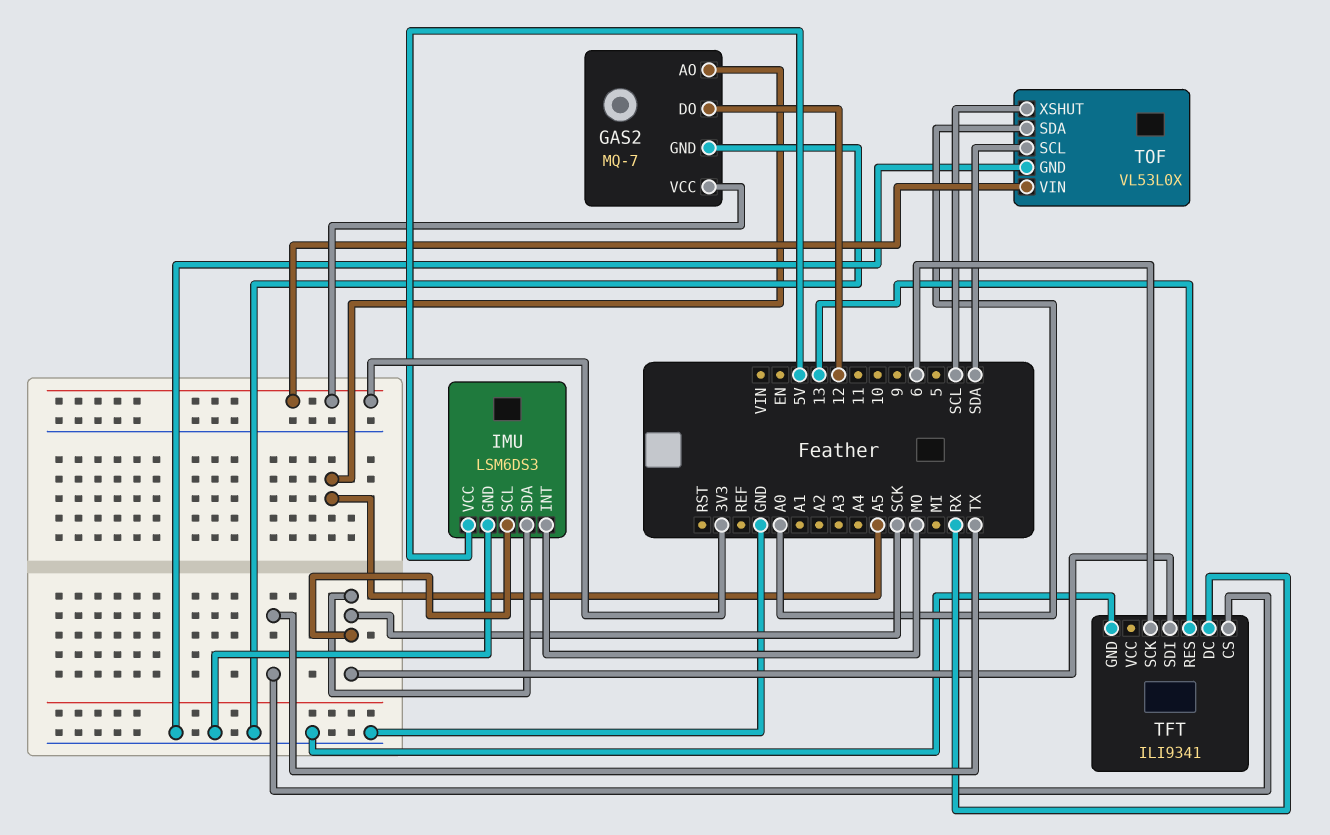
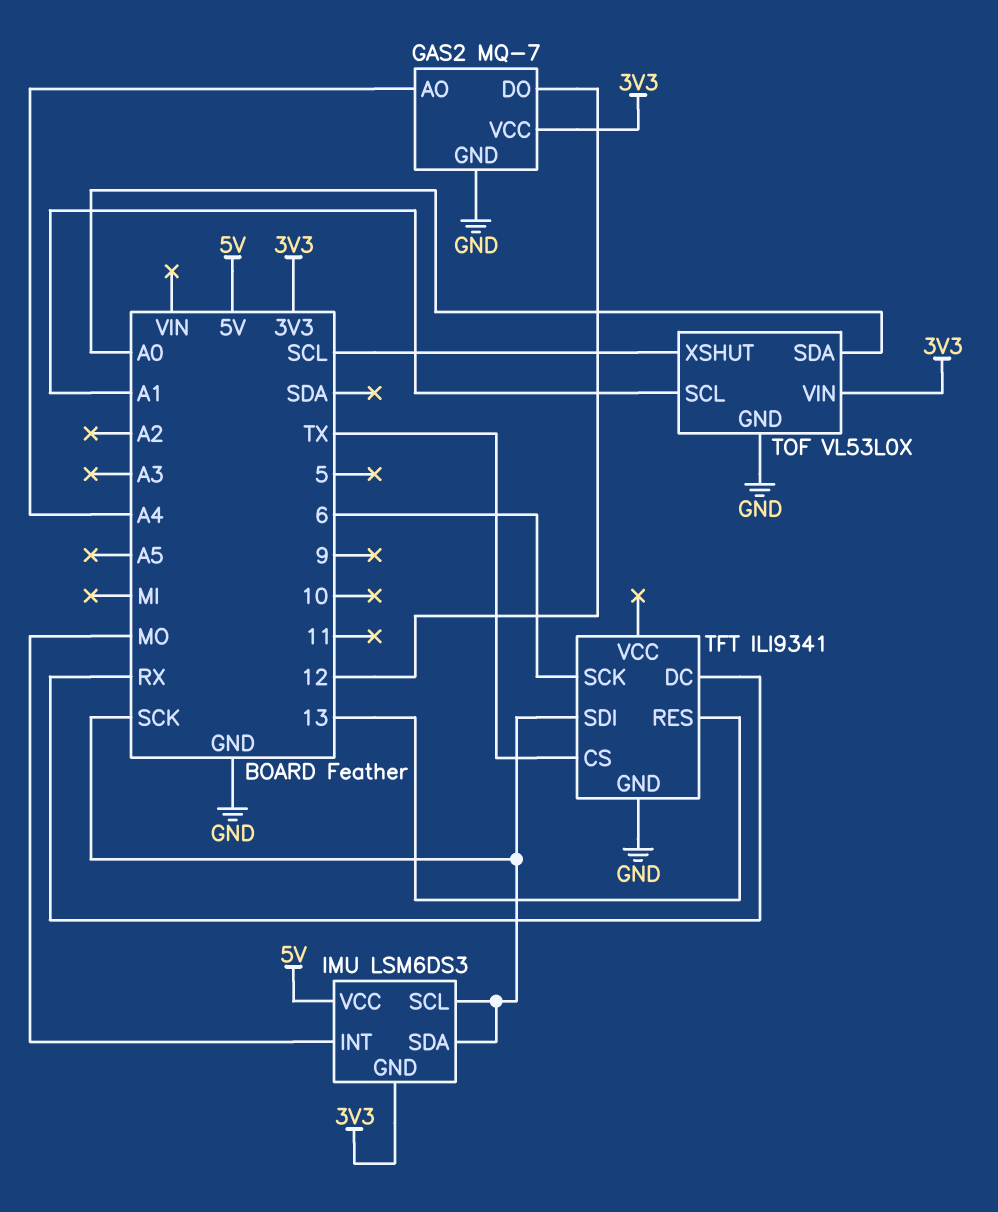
GAS2 pin AO: A5 -> A4
IMU pin GND: GND -> 3V3
TOF pin SCL: SDA -> A1

